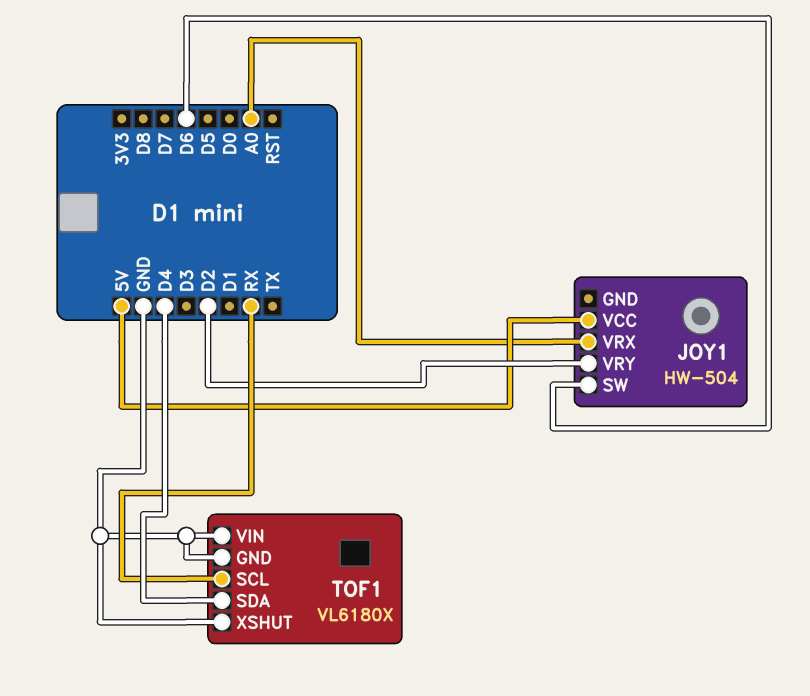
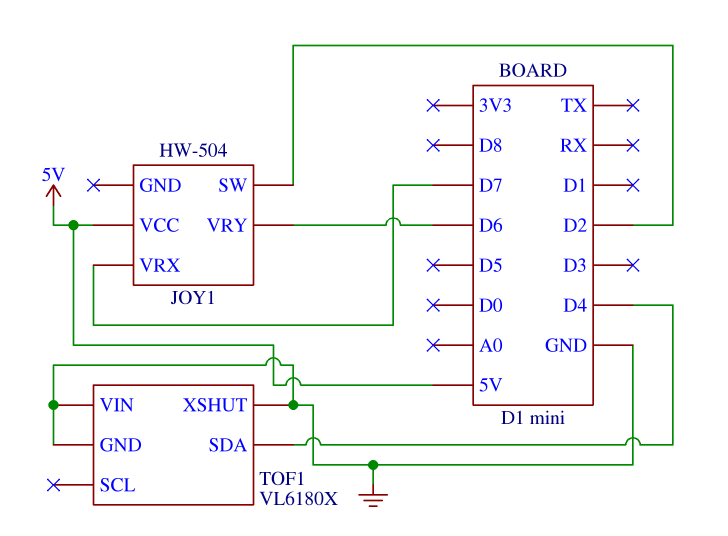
JOY1 pin SW: D6 -> D2
JOY1 pin VRX: A0 -> D7
JOY1 pin VRY: D2 -> D6
TOF1 pin SCL: RX -> none

